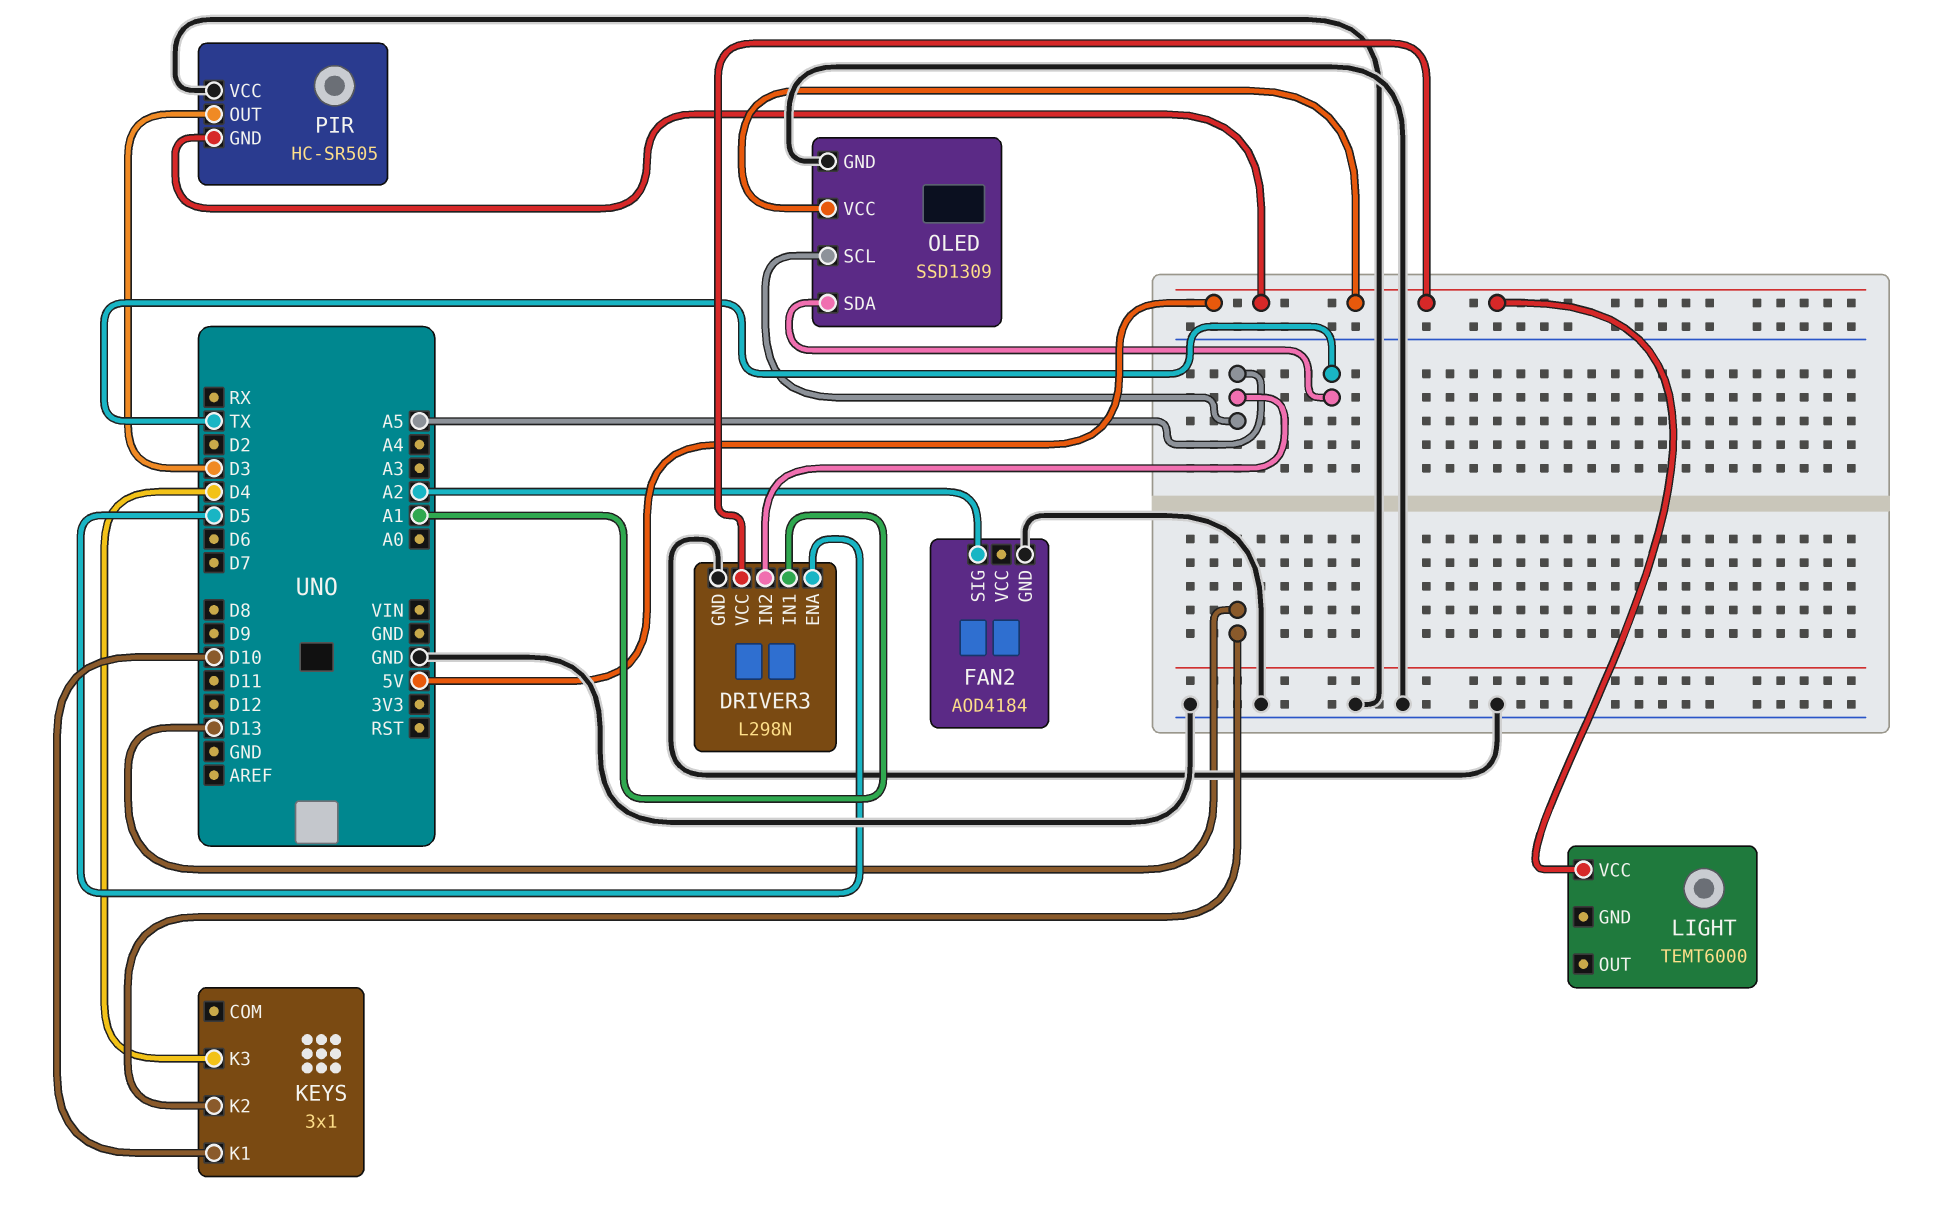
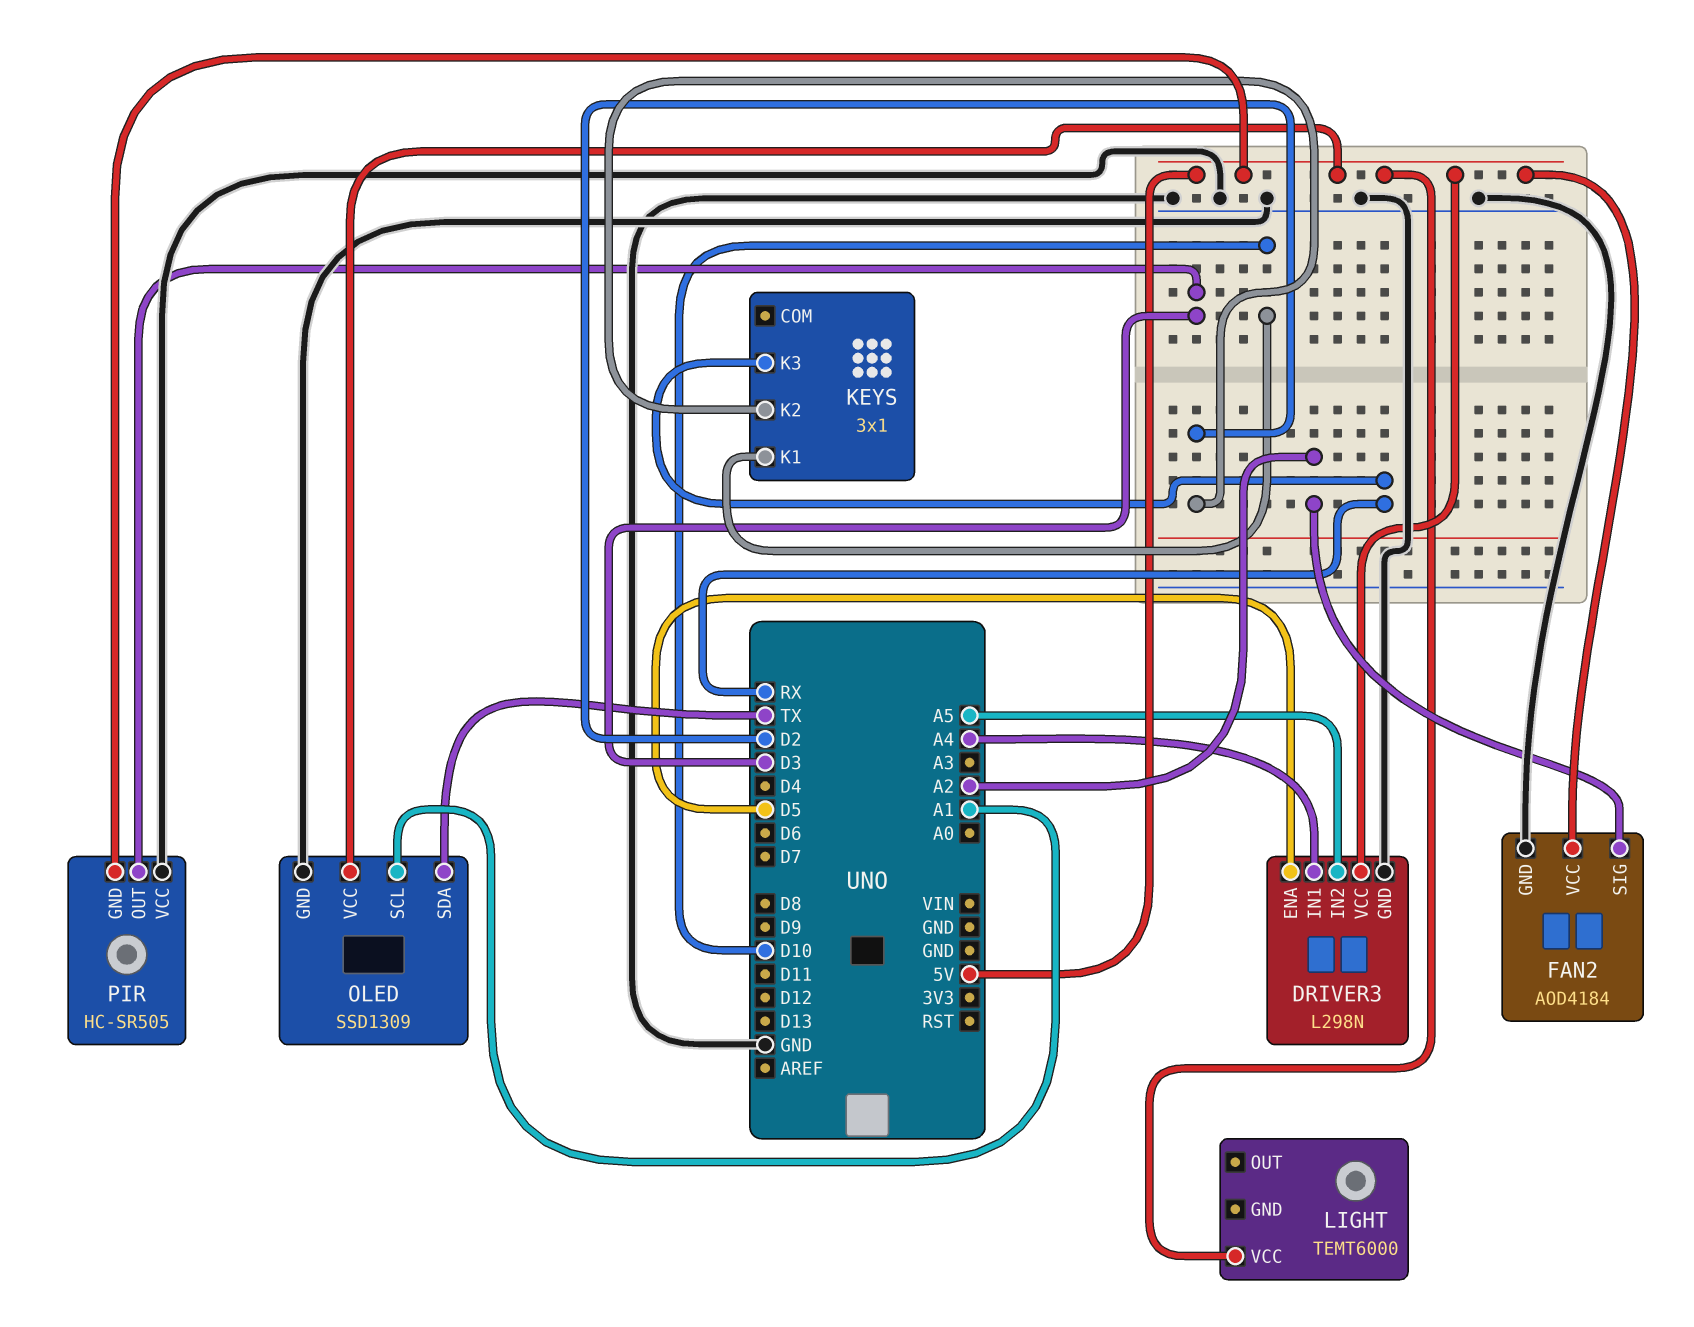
DRIVER3 pin IN1: A1 -> A4
FAN2 pin VCC: none -> 5V
KEYS pin K2: D13 -> D2
KEYS pin K3: D4 -> RX
OLED pin SCL: A5 -> A1

